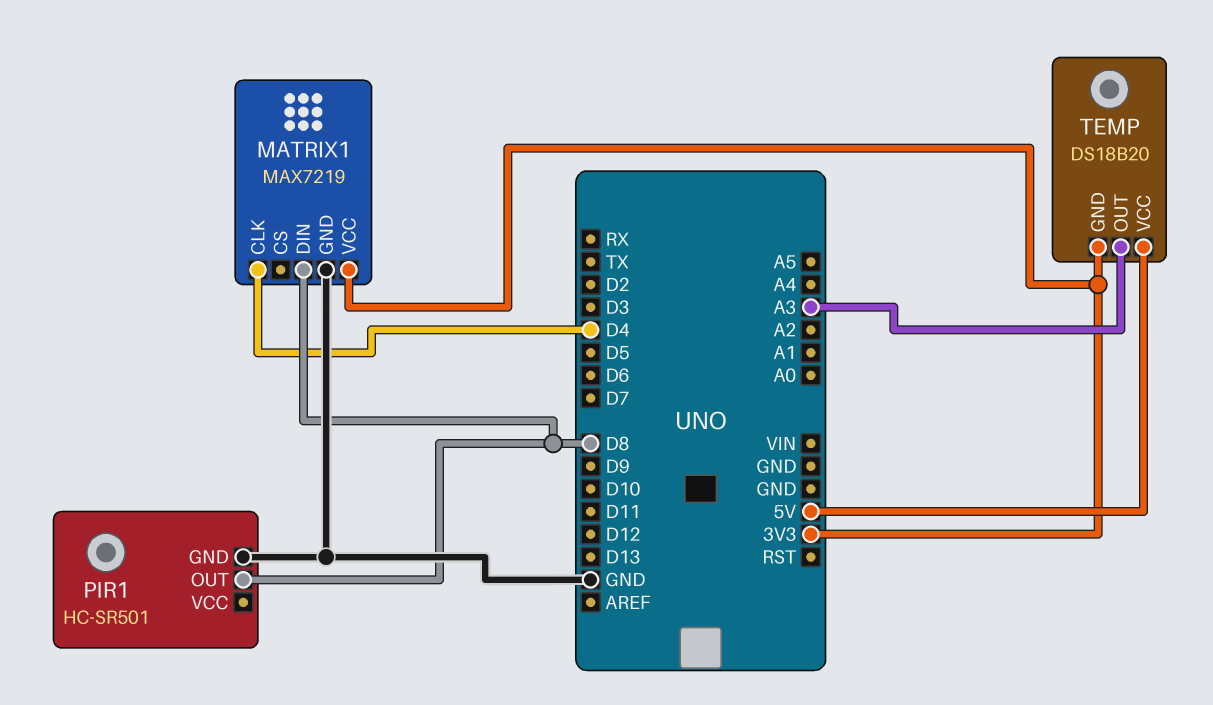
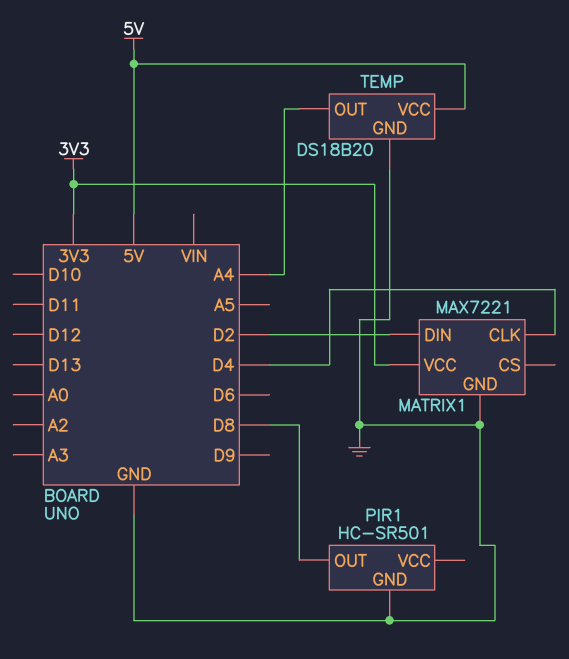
MATRIX1: MAX7219 -> MAX7221
MATRIX1 pin DIN: D8 -> D2
TEMP pin GND: 3V3 -> GND
TEMP pin OUT: A3 -> A4

